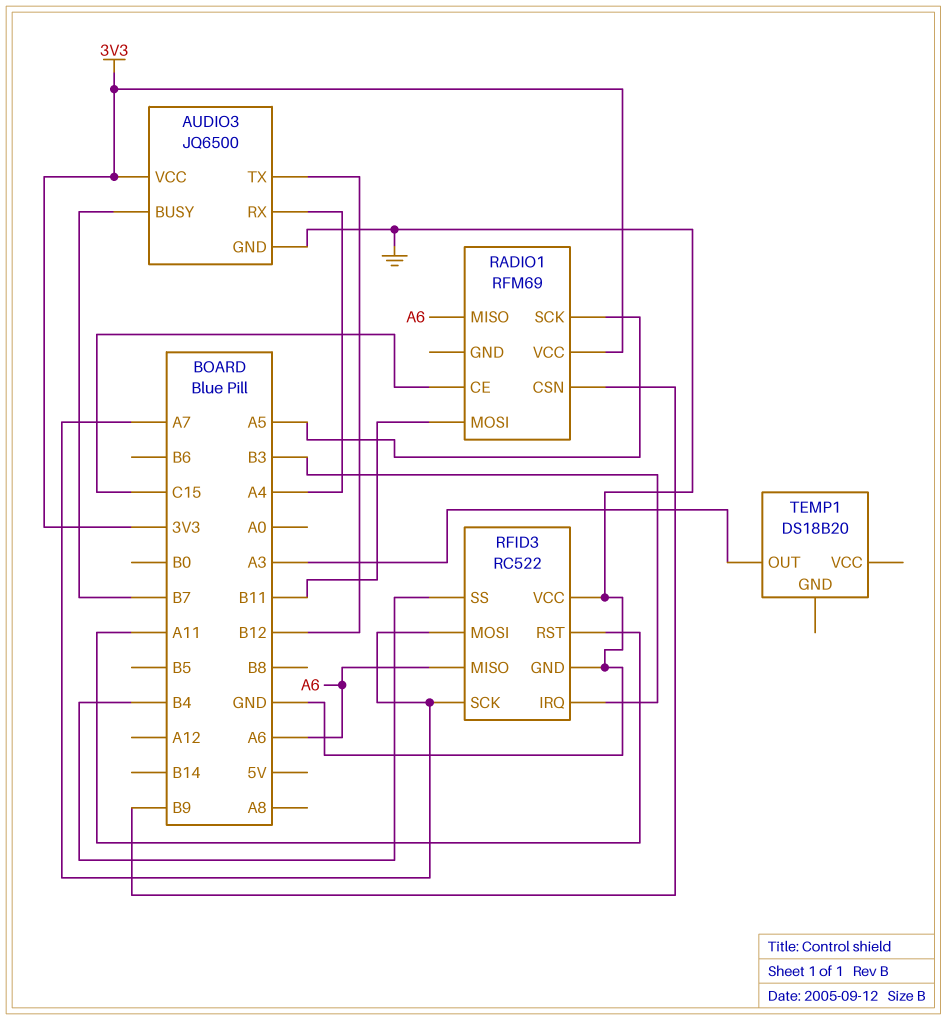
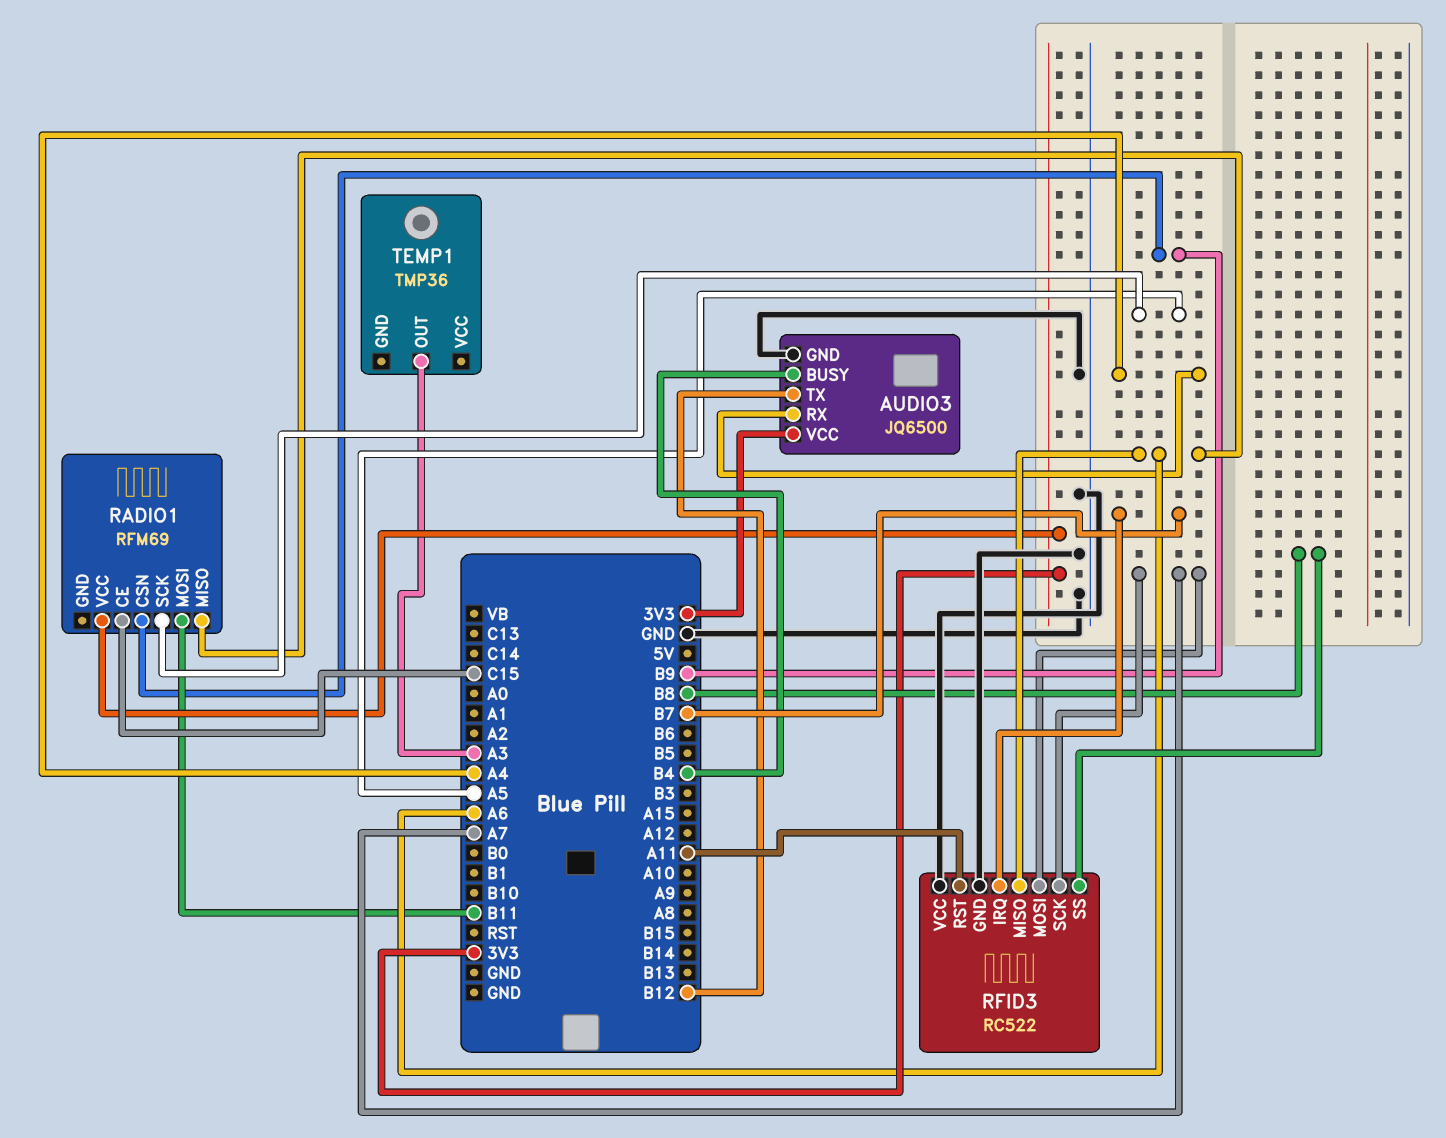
AUDIO3 pin BUSY: B7 -> B4
RFID3 pin IRQ: B3 -> B7
RFID3 pin SS: B4 -> B8
TEMP1: DS18B20 -> TMP36

